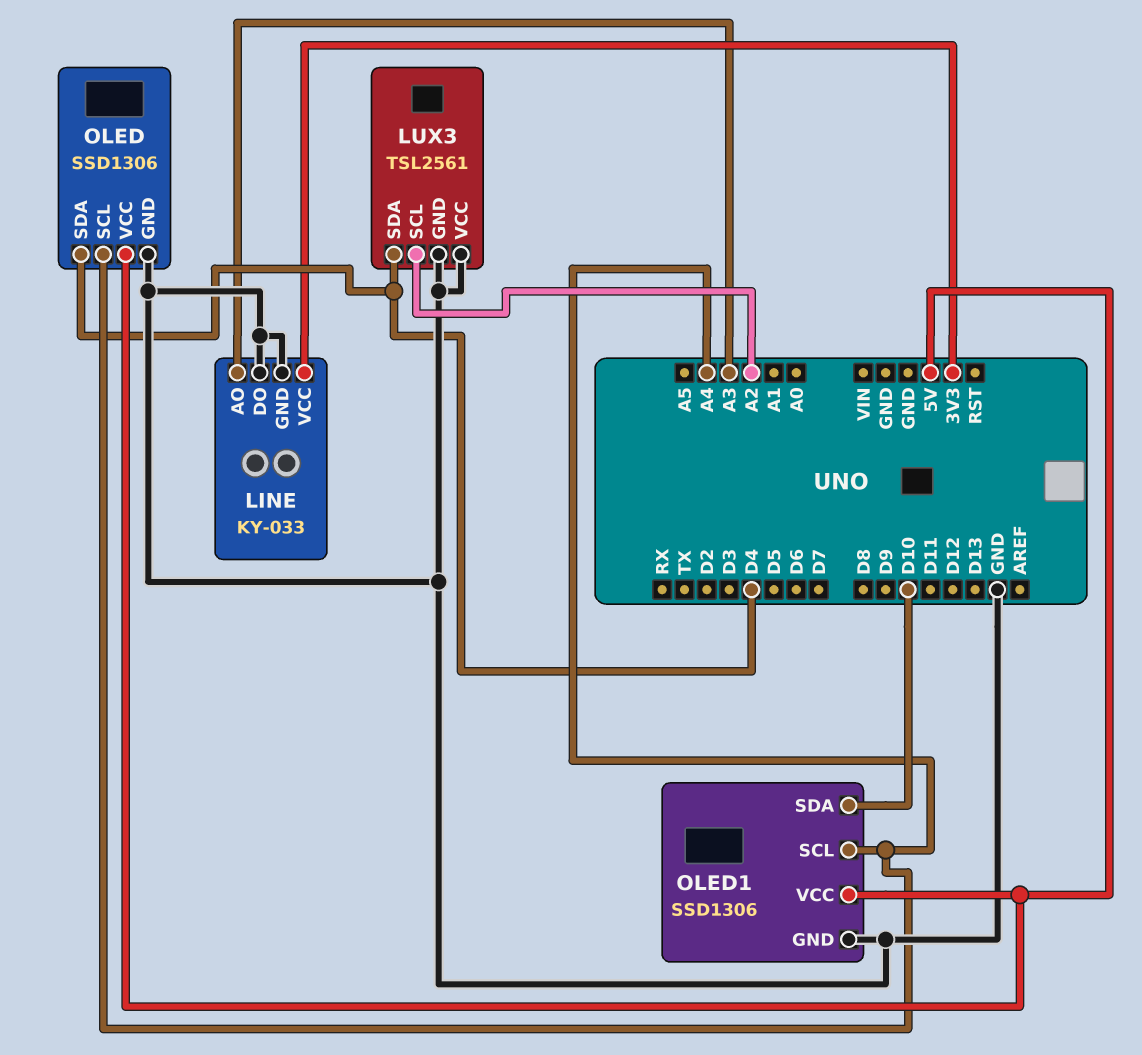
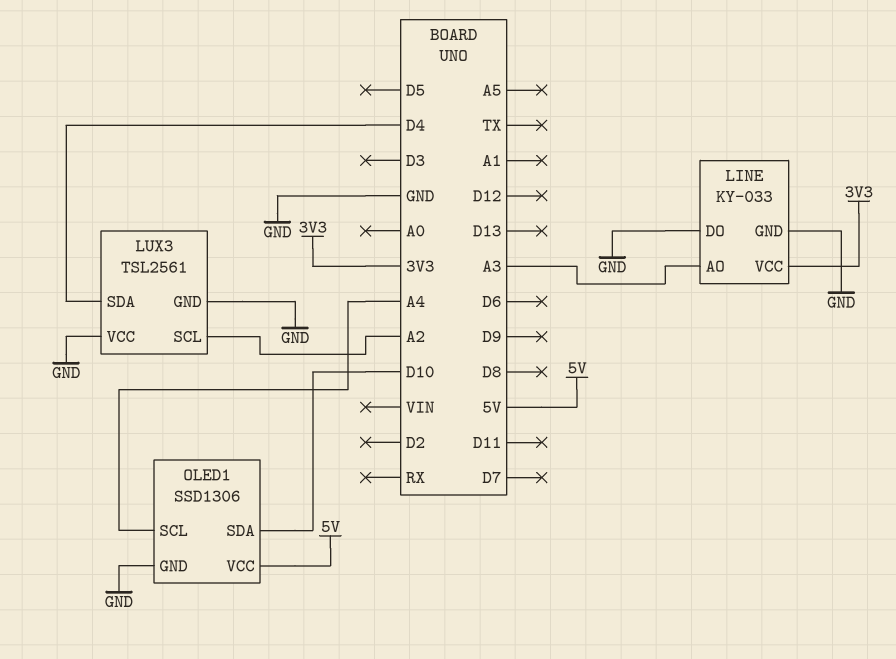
OLED: SSD1306 -> none
OLED pin GND: GND -> none
OLED pin SCL: A4 -> none
OLED pin SDA: D4 -> none
OLED pin VCC: 5V -> none

